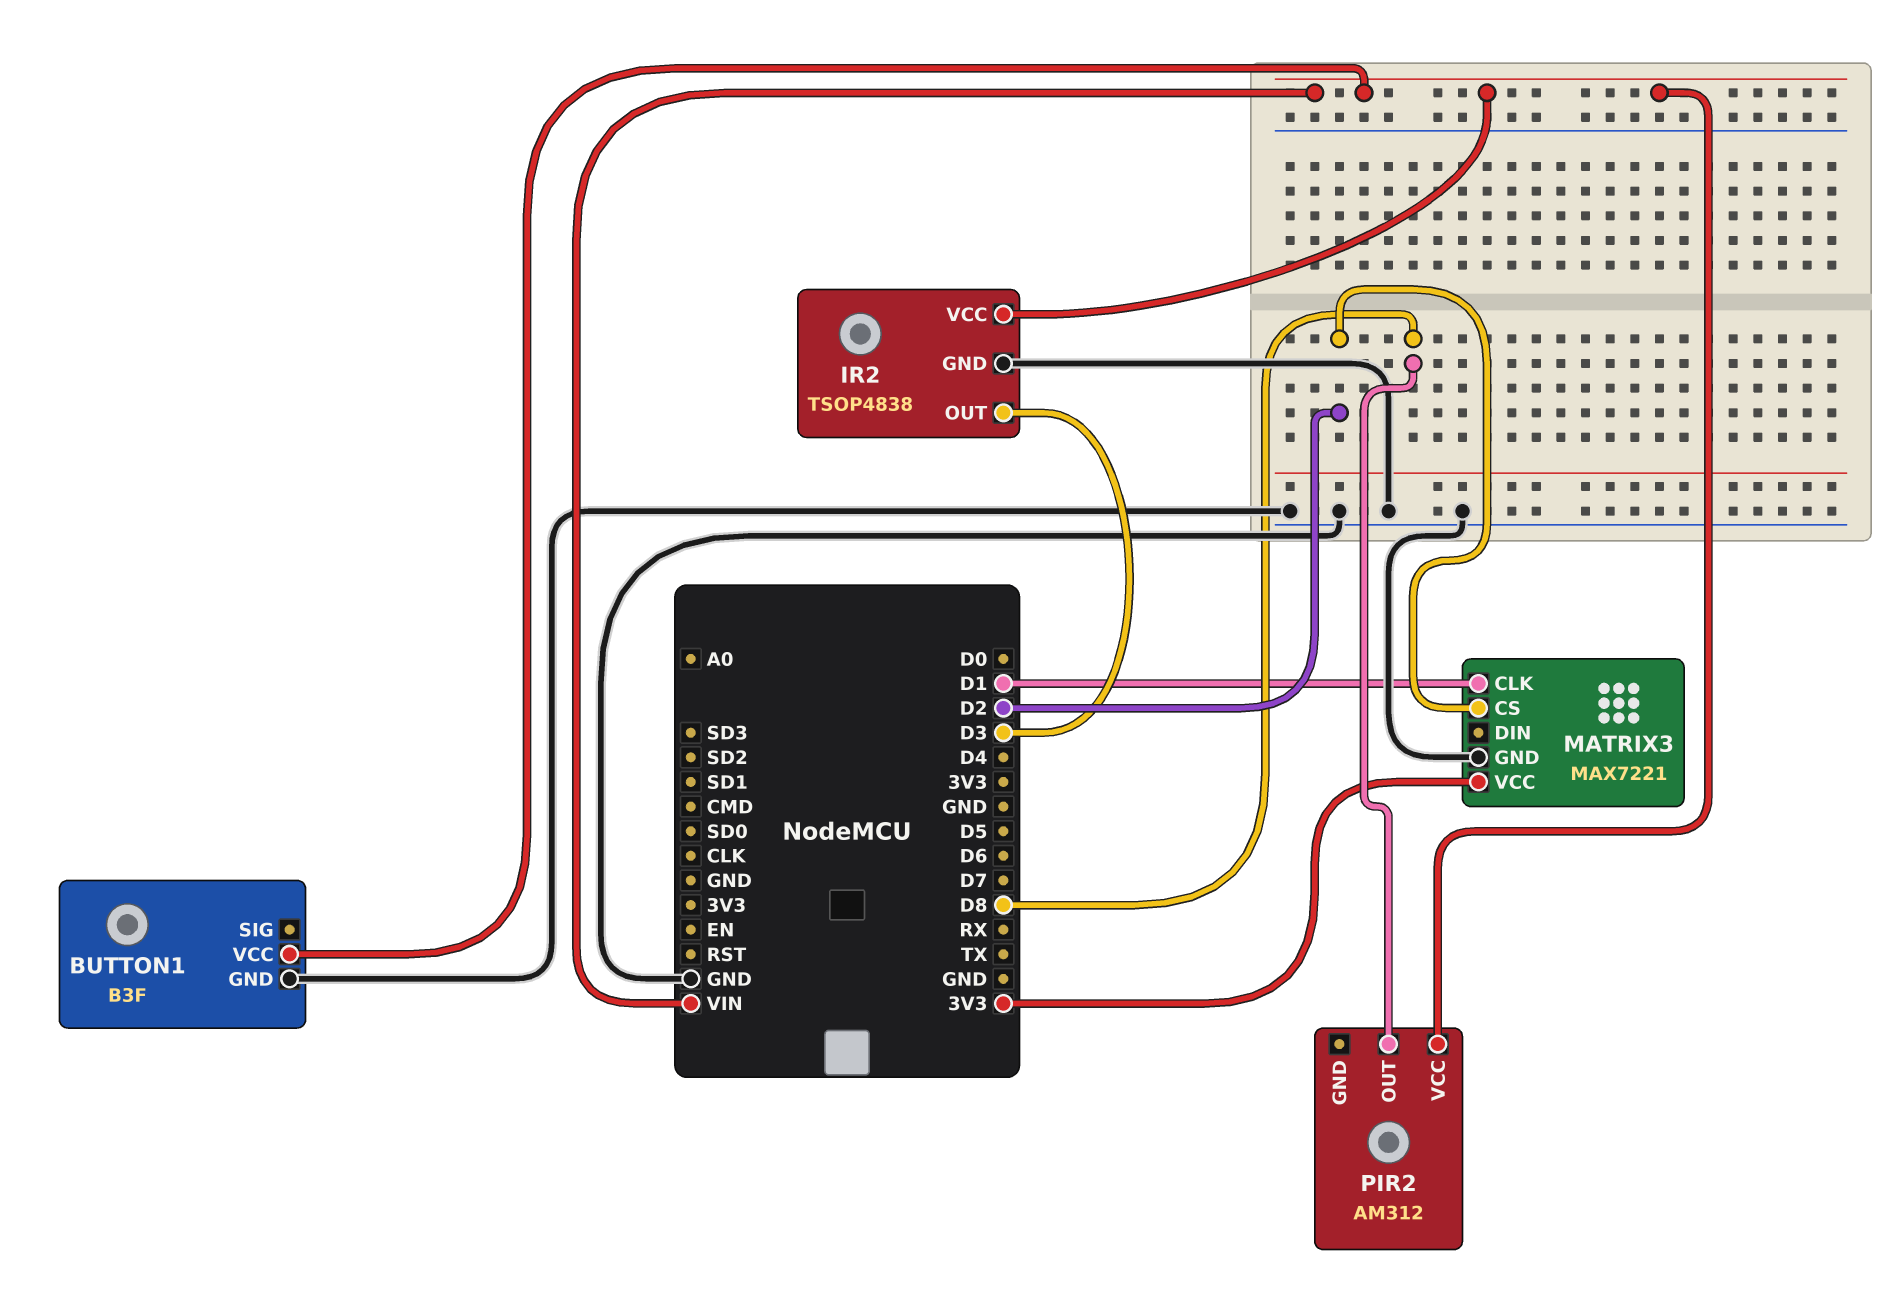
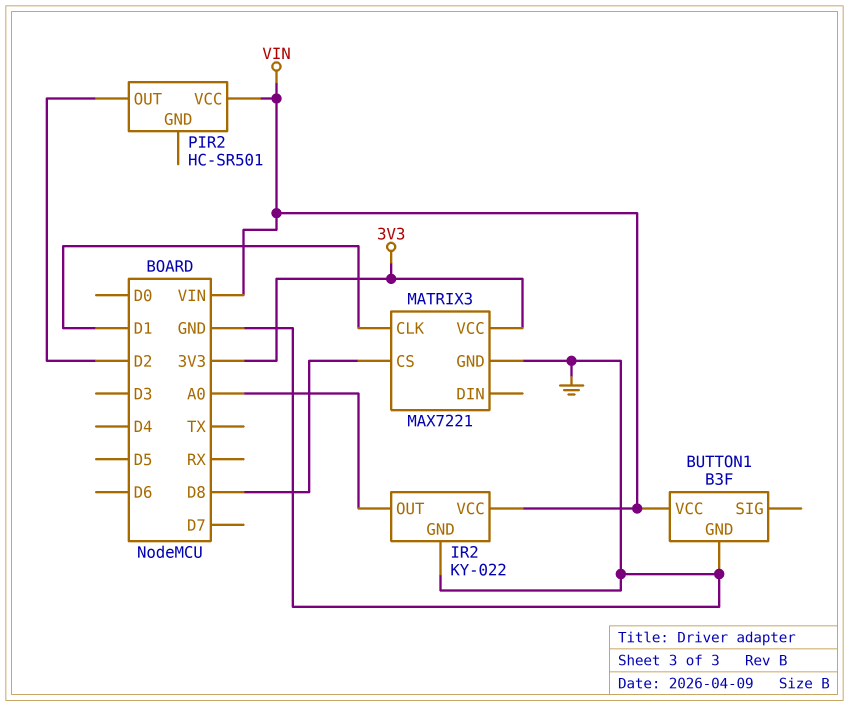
IR2: TSOP4838 -> KY-022
IR2 pin OUT: D3 -> A0
MATRIX3 pin CS: D2 -> D8
PIR2: AM312 -> HC-SR501
PIR2 pin OUT: D8 -> D2

